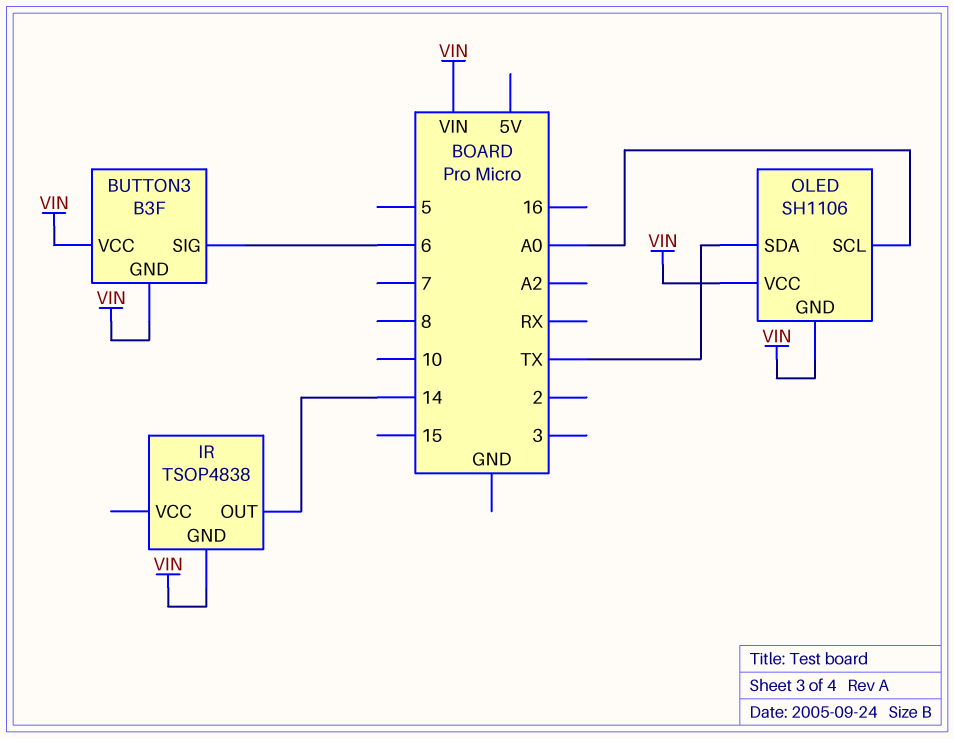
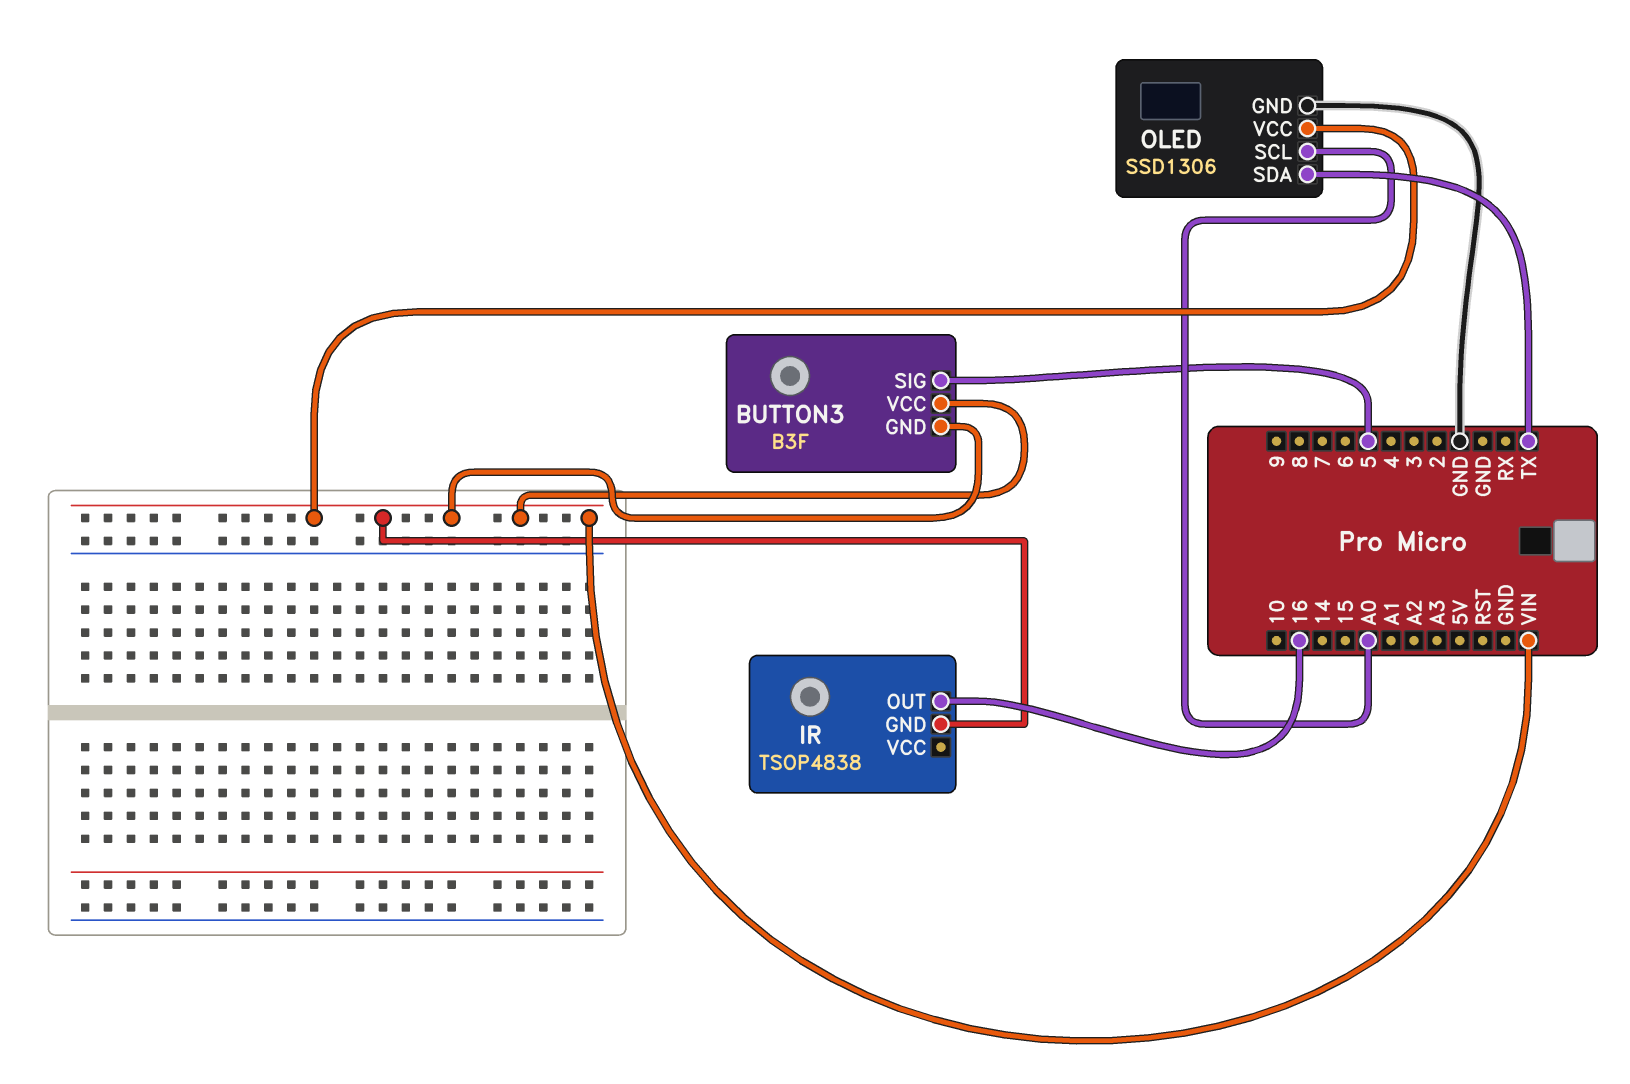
BUTTON3 pin SIG: 6 -> 5
IR pin OUT: 14 -> 16
OLED: SH1106 -> SSD1306
OLED pin GND: VIN -> GND

